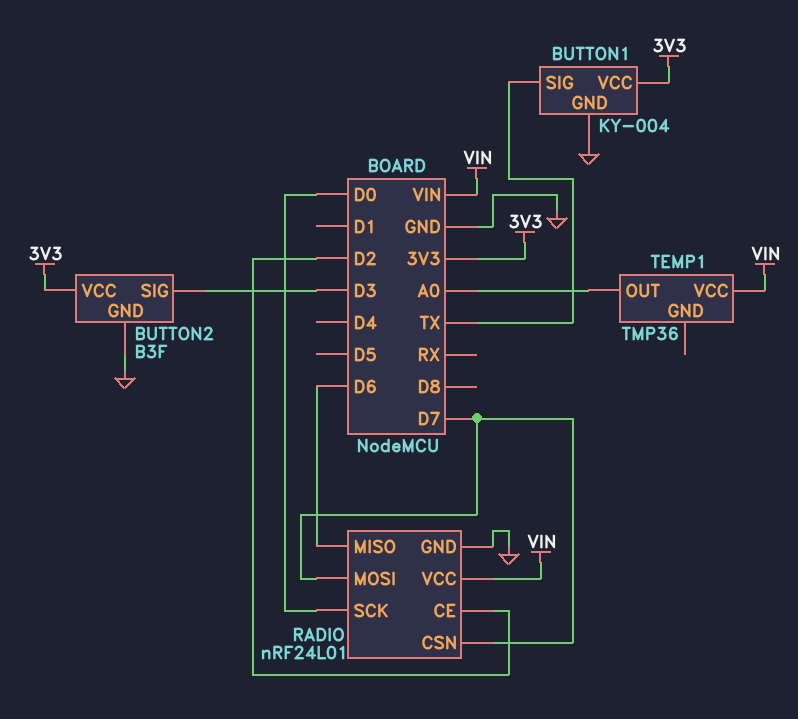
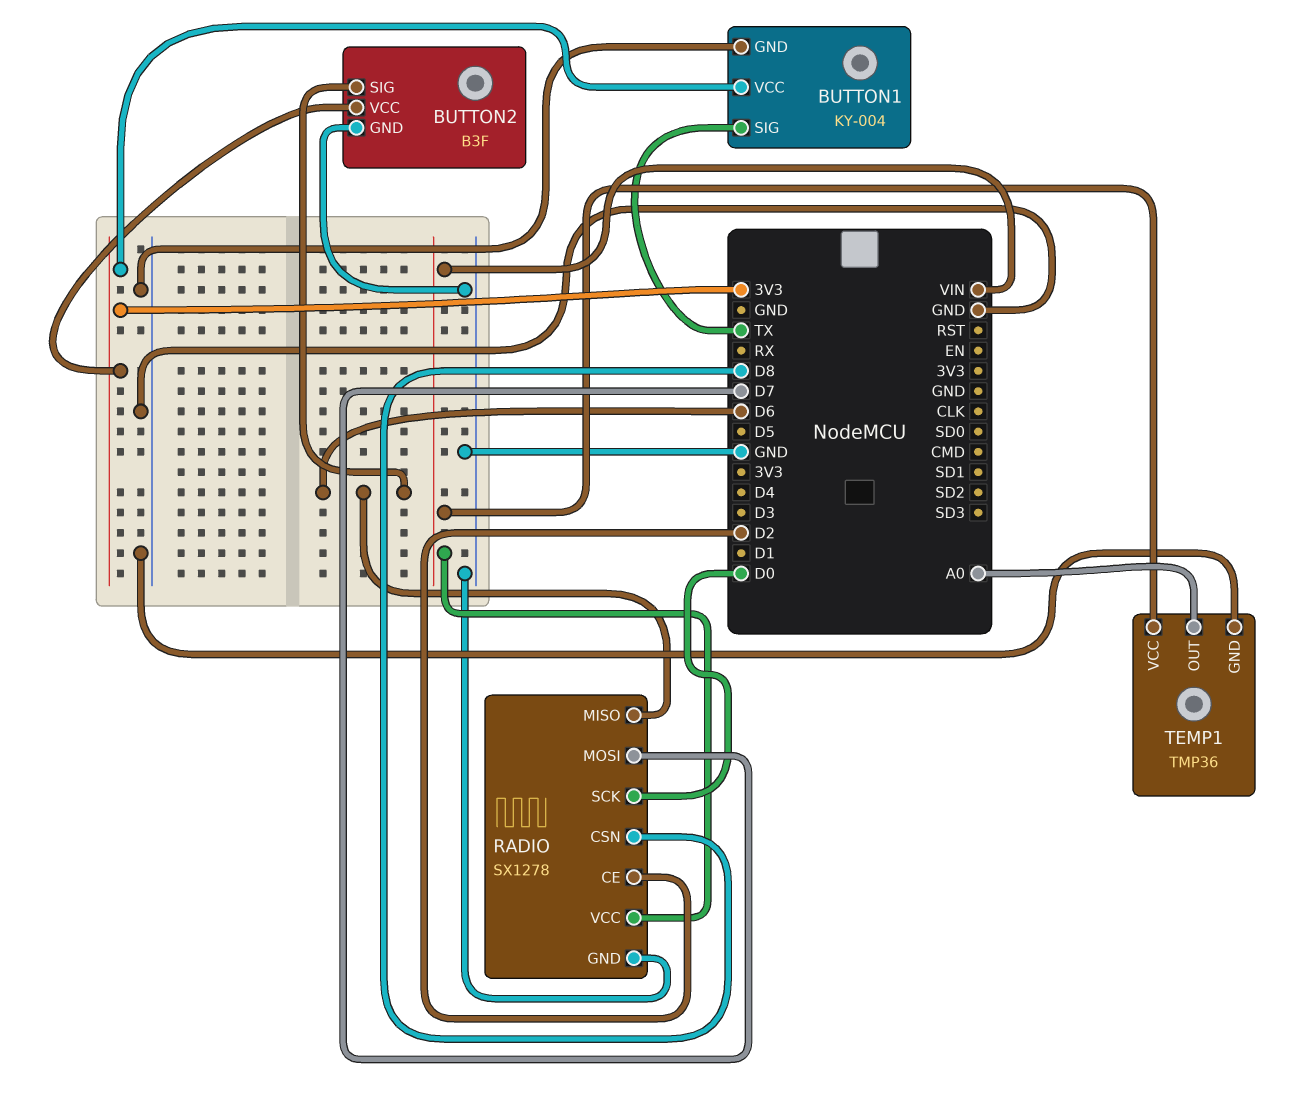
BUTTON2 pin SIG: D3 -> D6
RADIO: nRF24L01 -> SX1278
RADIO pin CSN: D7 -> D8
TEMP1 pin GND: none -> GND

